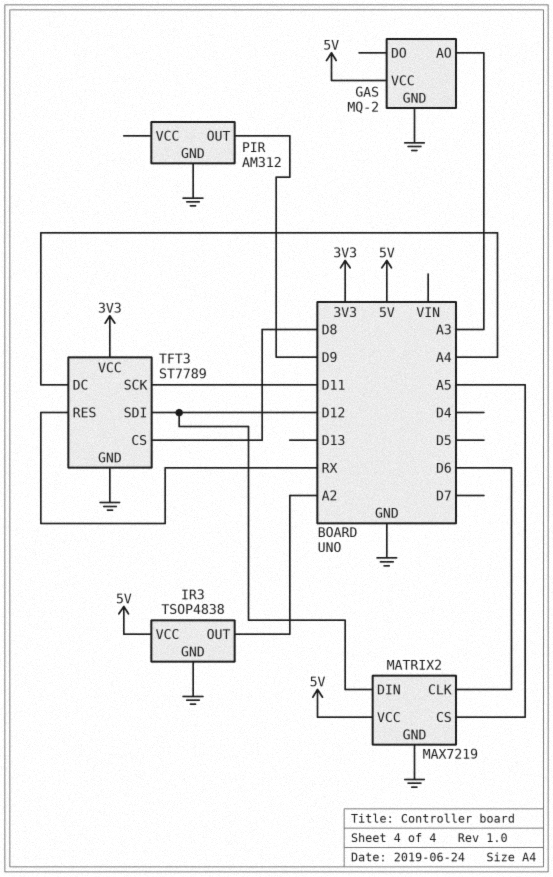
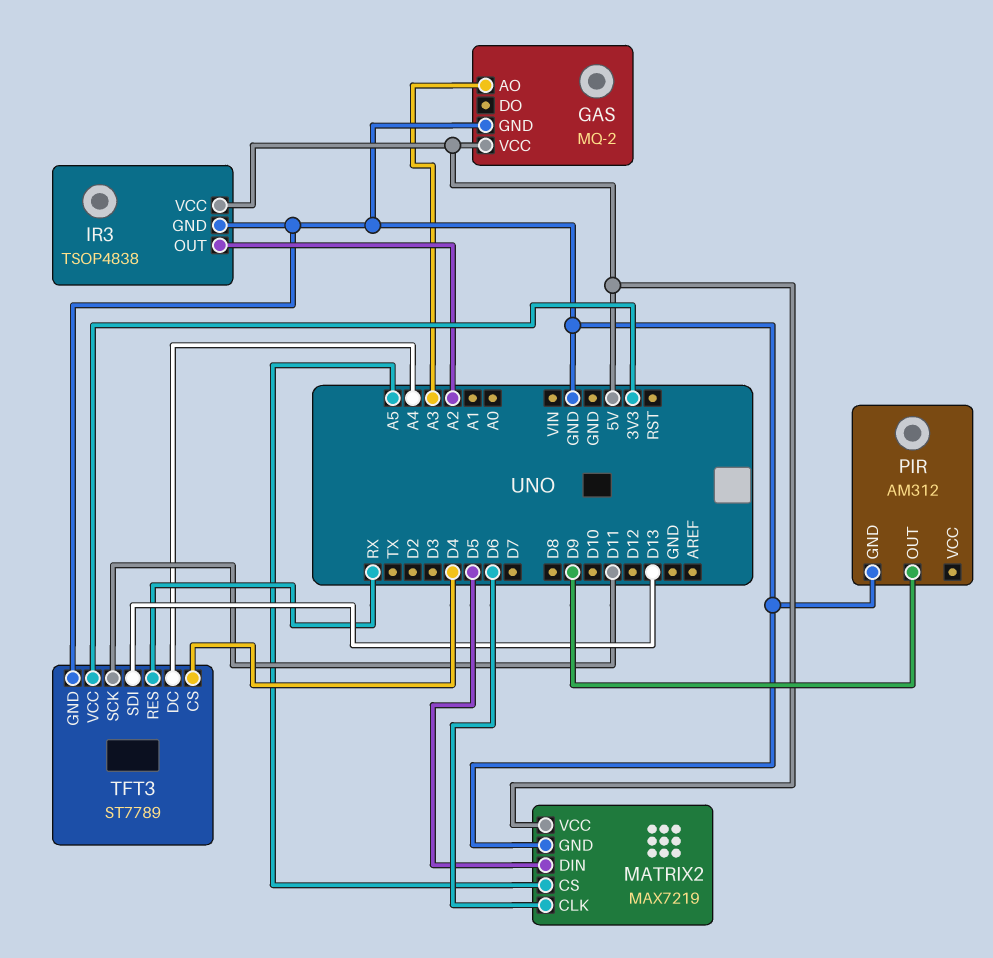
MATRIX2 pin DIN: D12 -> D5
TFT3 pin CS: D8 -> D4
TFT3 pin SDI: D12 -> D13

